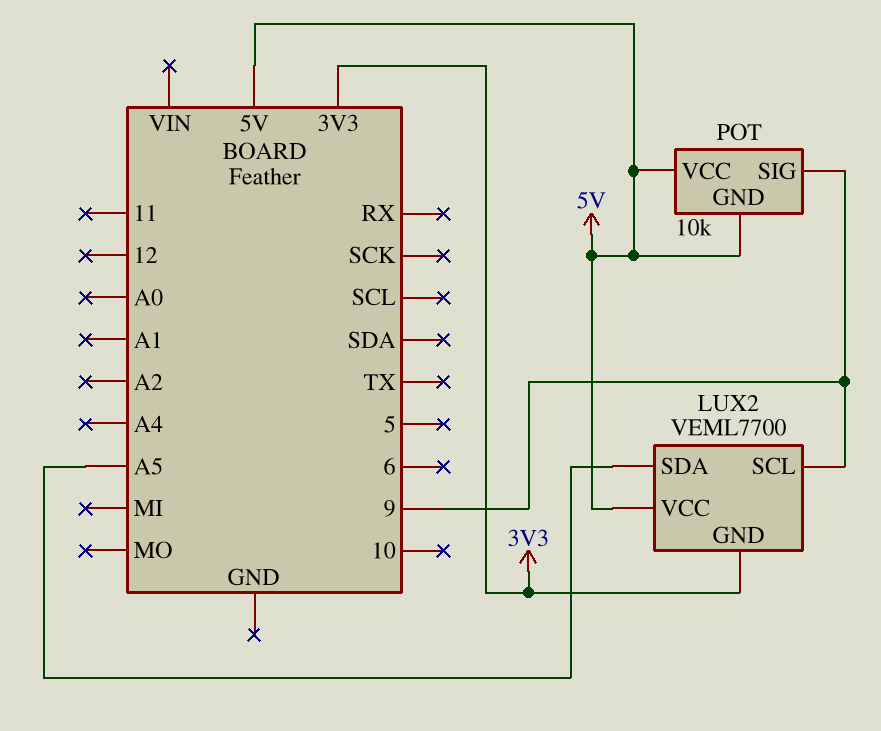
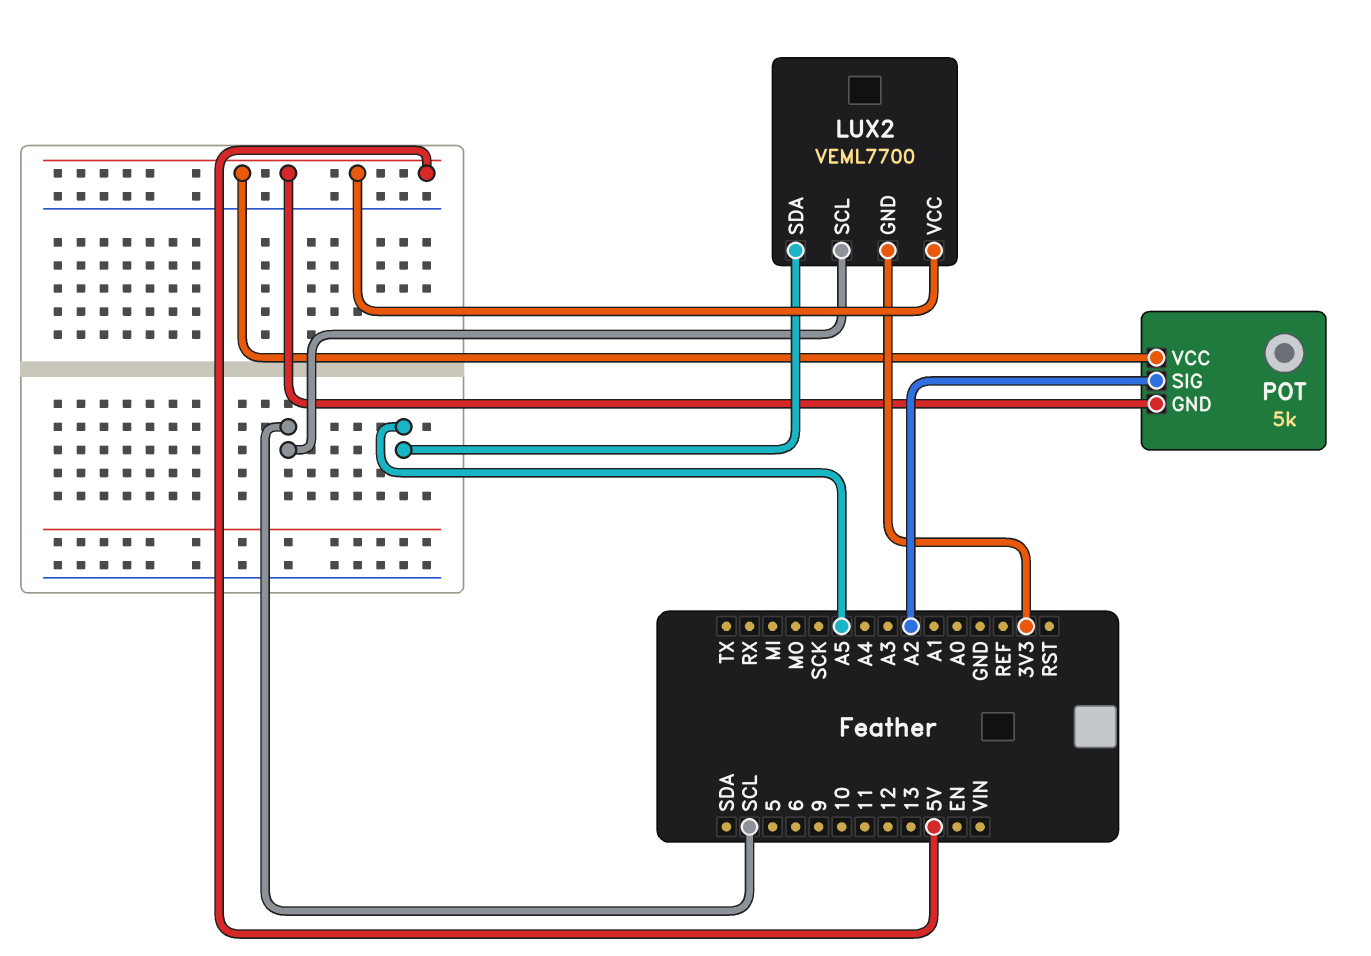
LUX2 pin SCL: 9 -> SCL
POT: 10k -> 5k
POT pin SIG: 9 -> A2

